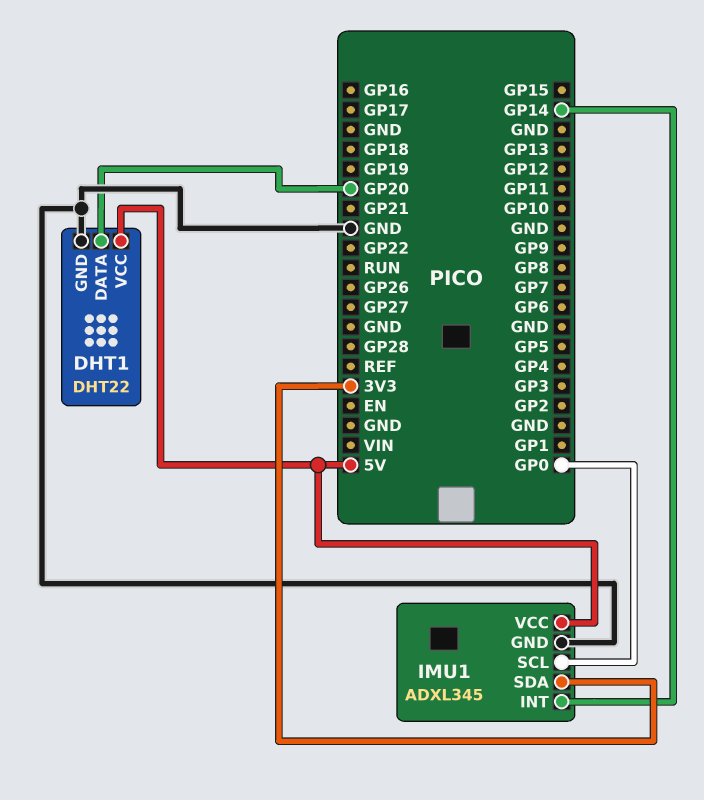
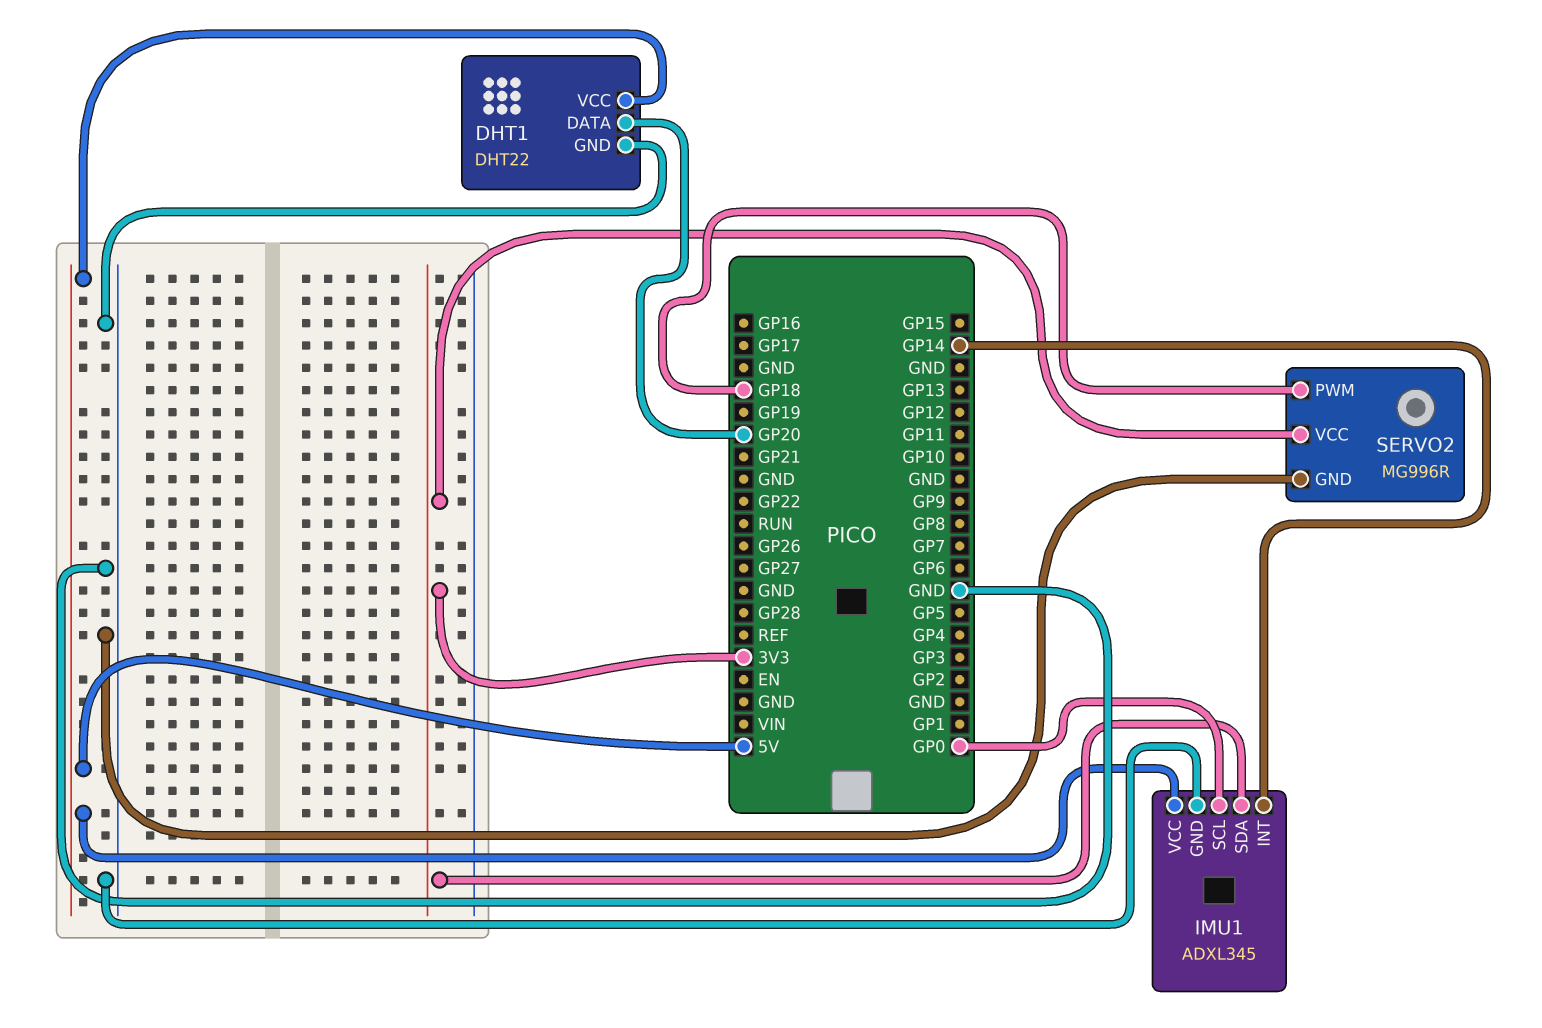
SERVO2: none -> MG996R
SERVO2 pin GND: none -> GND
SERVO2 pin PWM: none -> GP18
SERVO2 pin VCC: none -> 3V3

